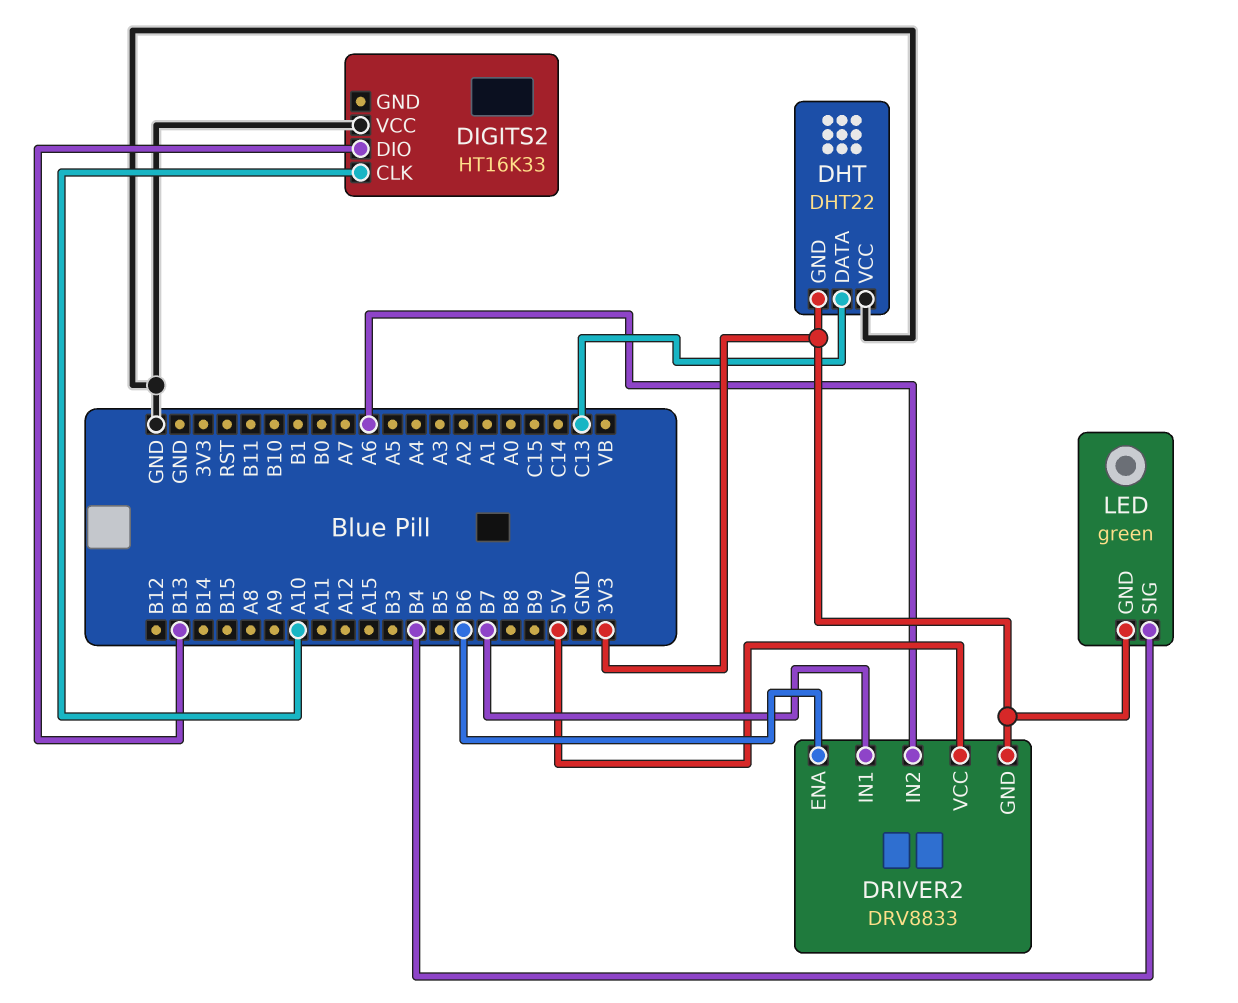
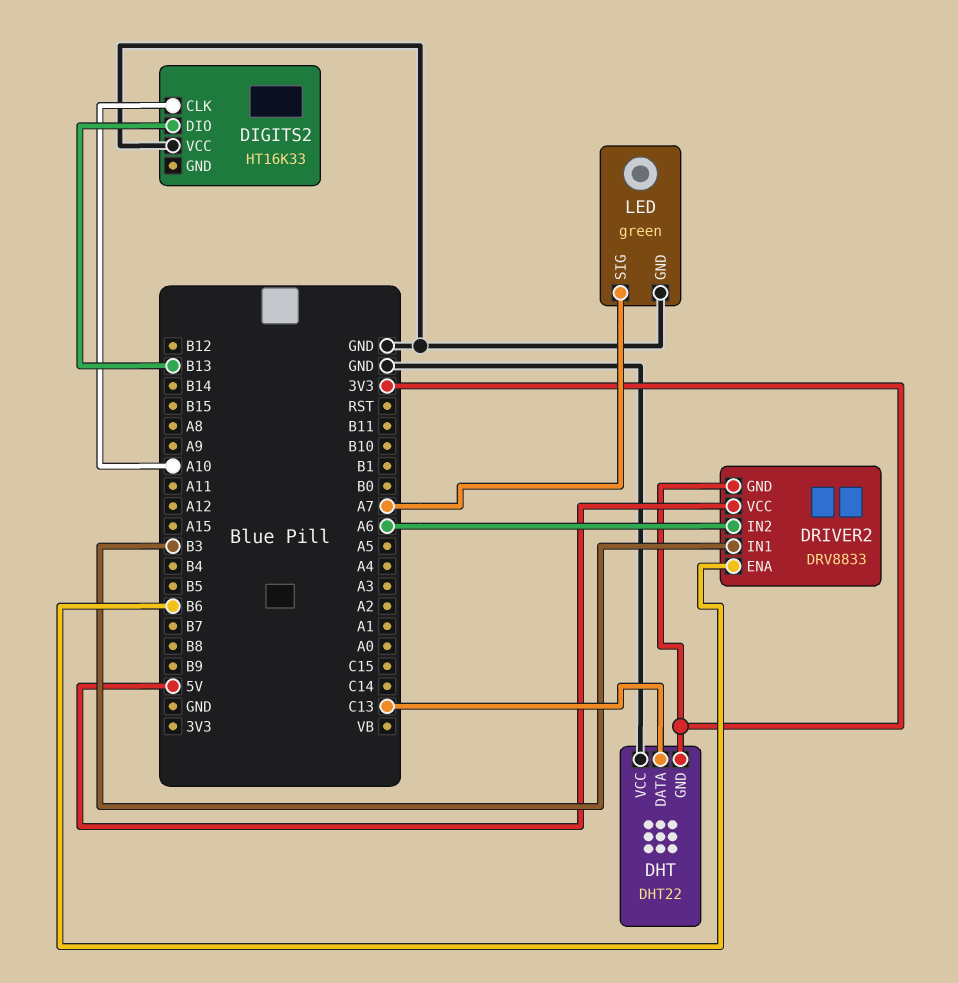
DRIVER2 pin IN1: B7 -> B3
LED pin GND: 3V3 -> GND
LED pin SIG: B4 -> A7

